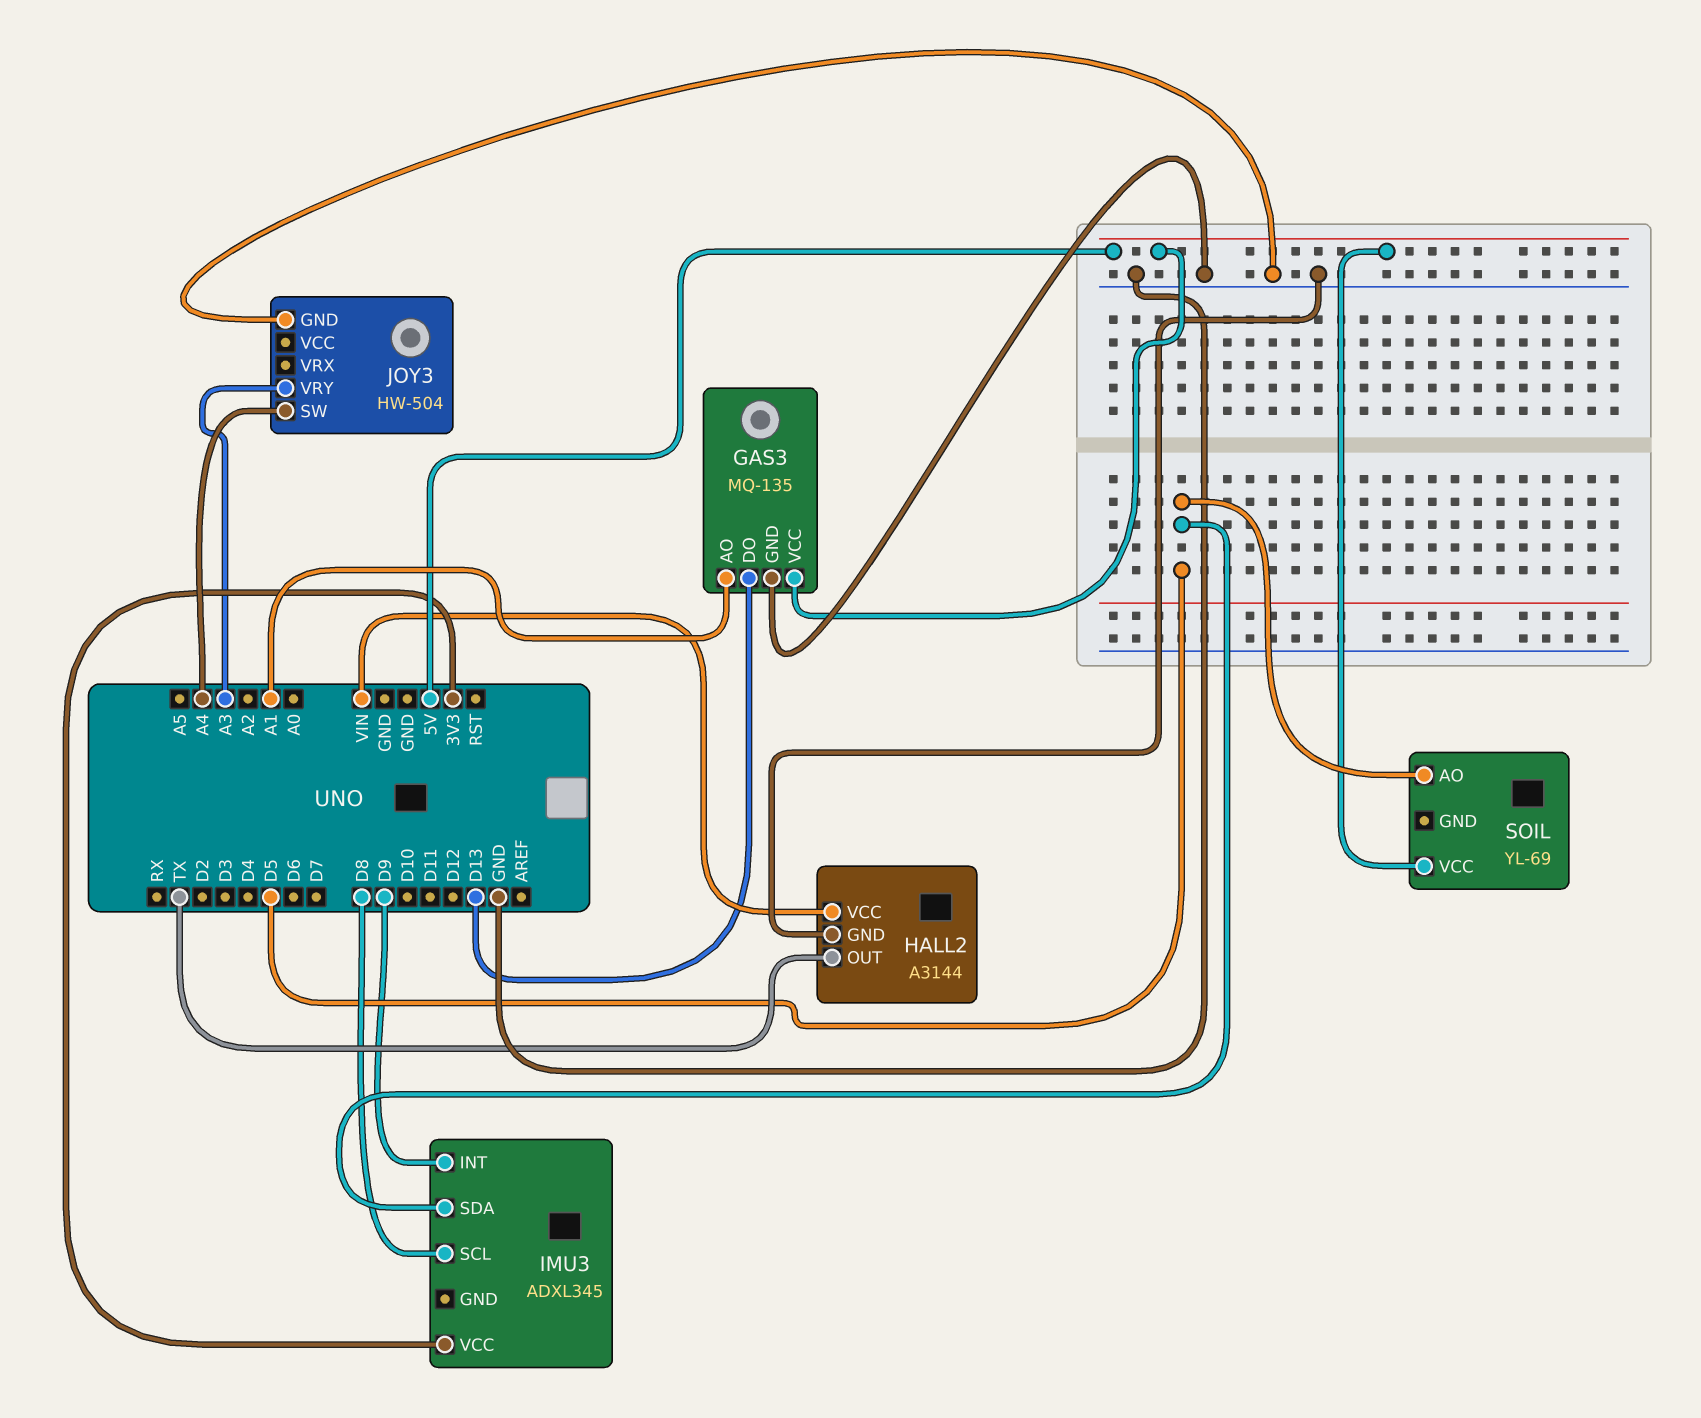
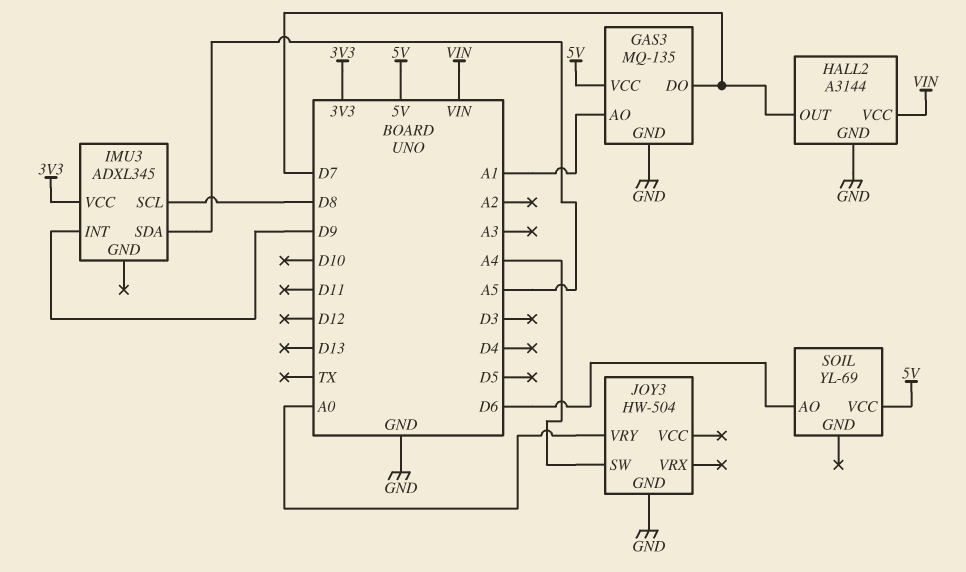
GAS3 pin DO: D13 -> D7
HALL2 pin OUT: TX -> D7
IMU3 pin SDA: D5 -> A5
JOY3 pin VRY: A3 -> A0
SOIL pin AO: D5 -> D6

